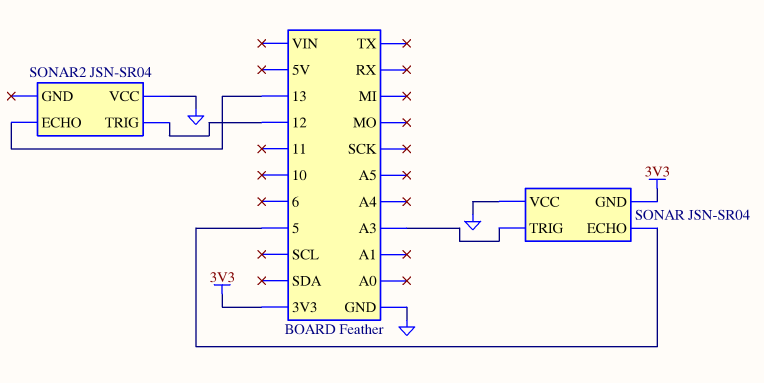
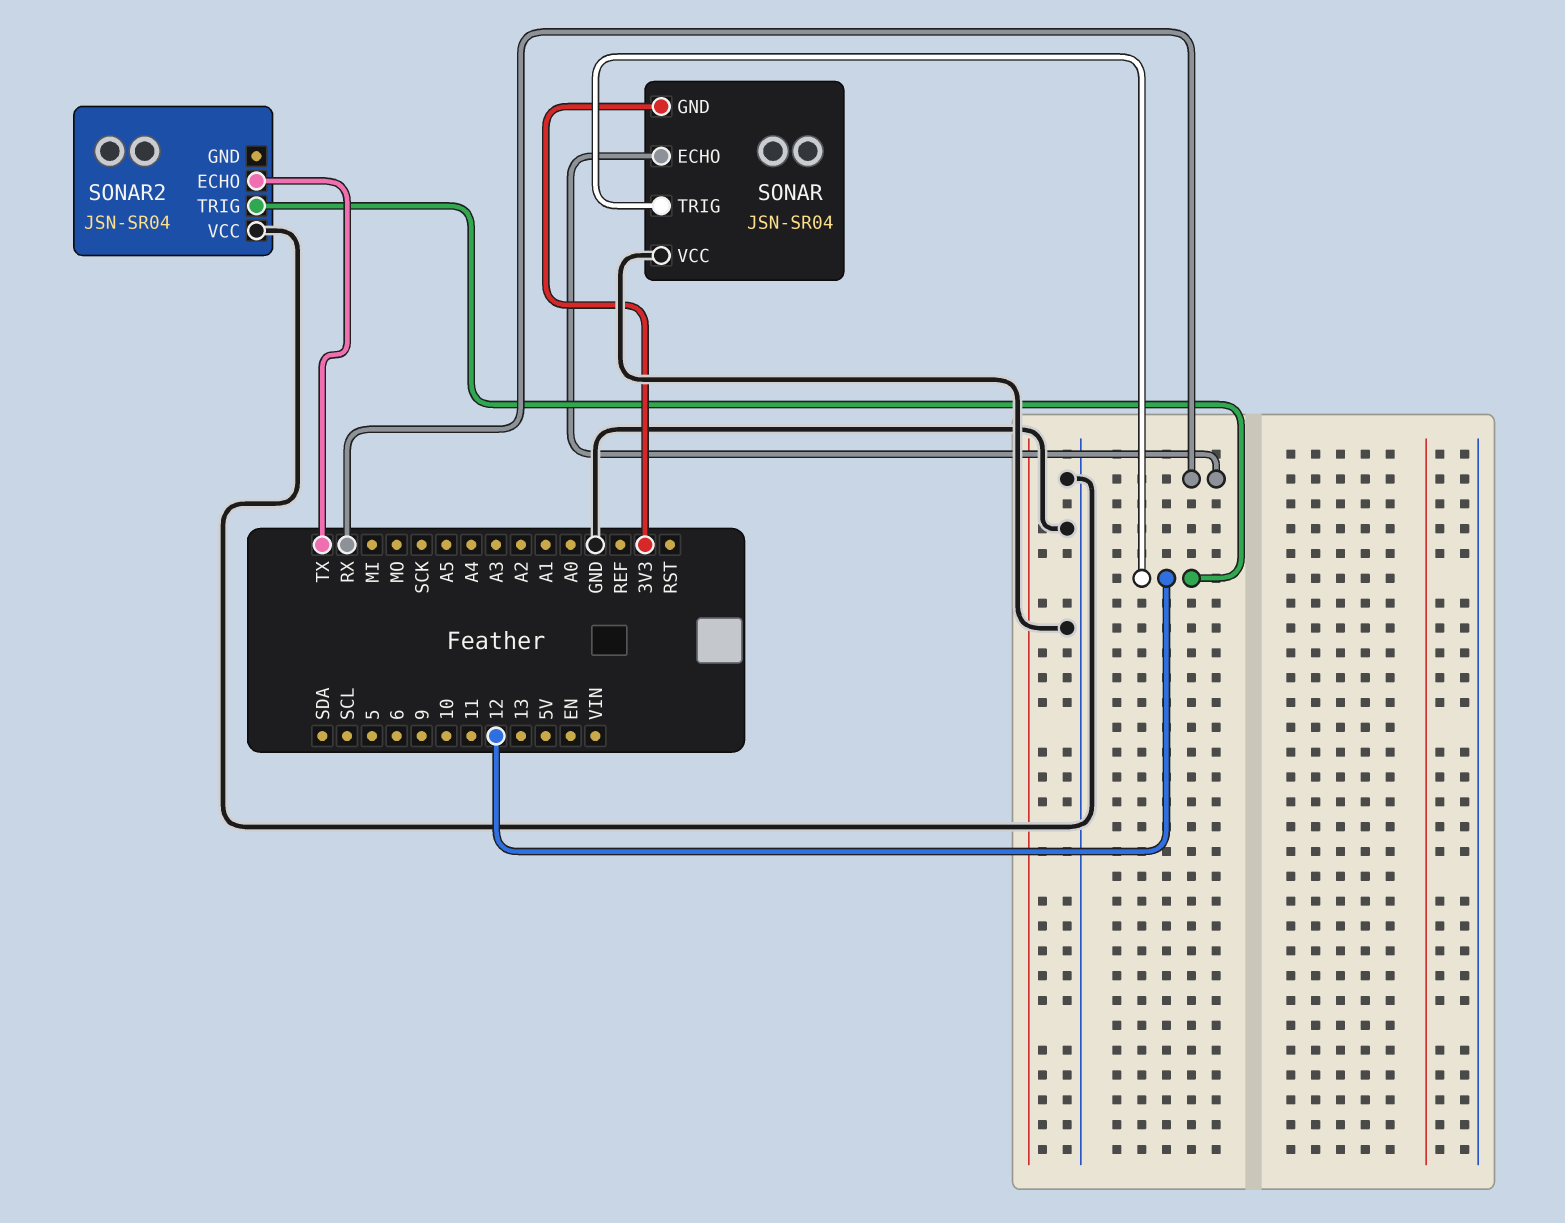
SONAR pin ECHO: 5 -> RX
SONAR pin TRIG: A3 -> 12
SONAR2 pin ECHO: 13 -> TX

